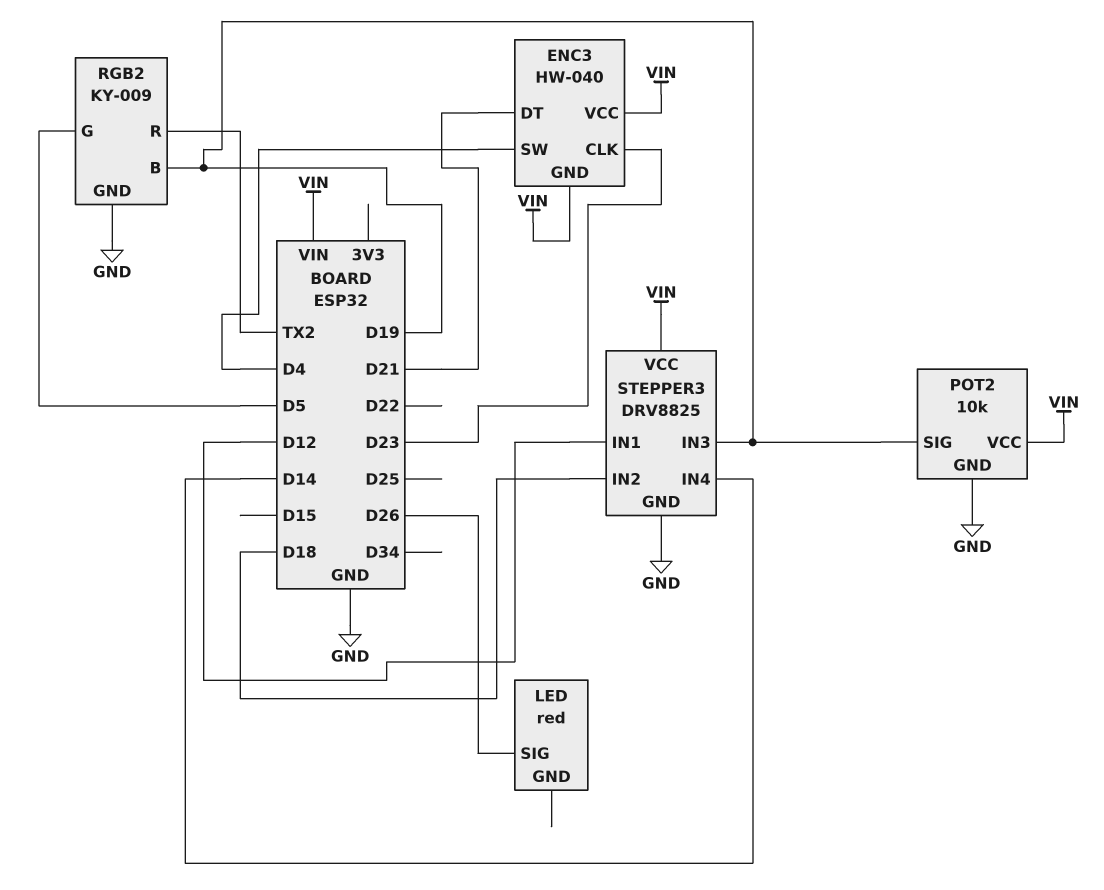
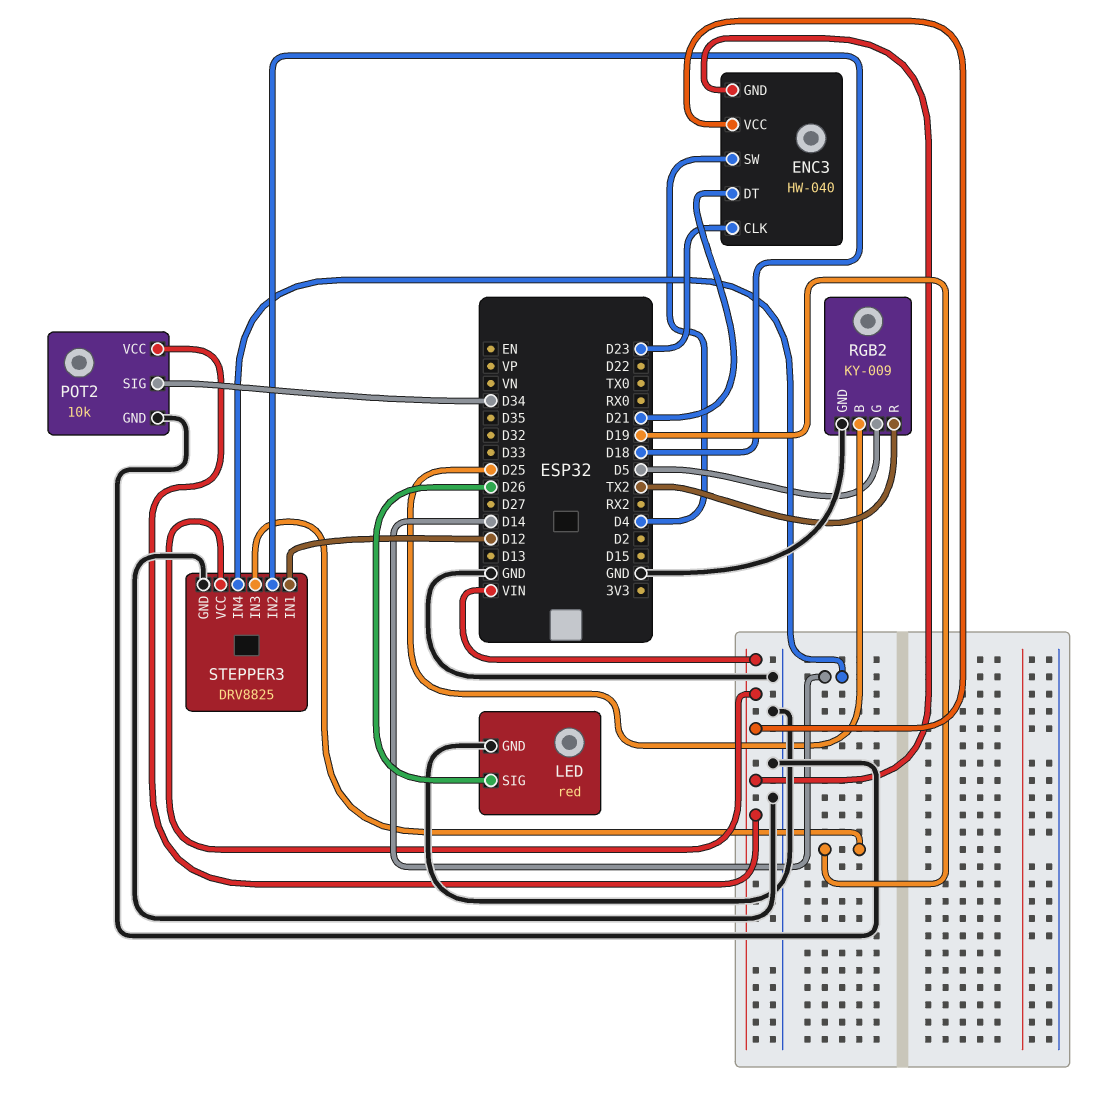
LED pin GND: none -> GND
POT2 pin SIG: D19 -> D34
RGB2 pin B: D19 -> D25

